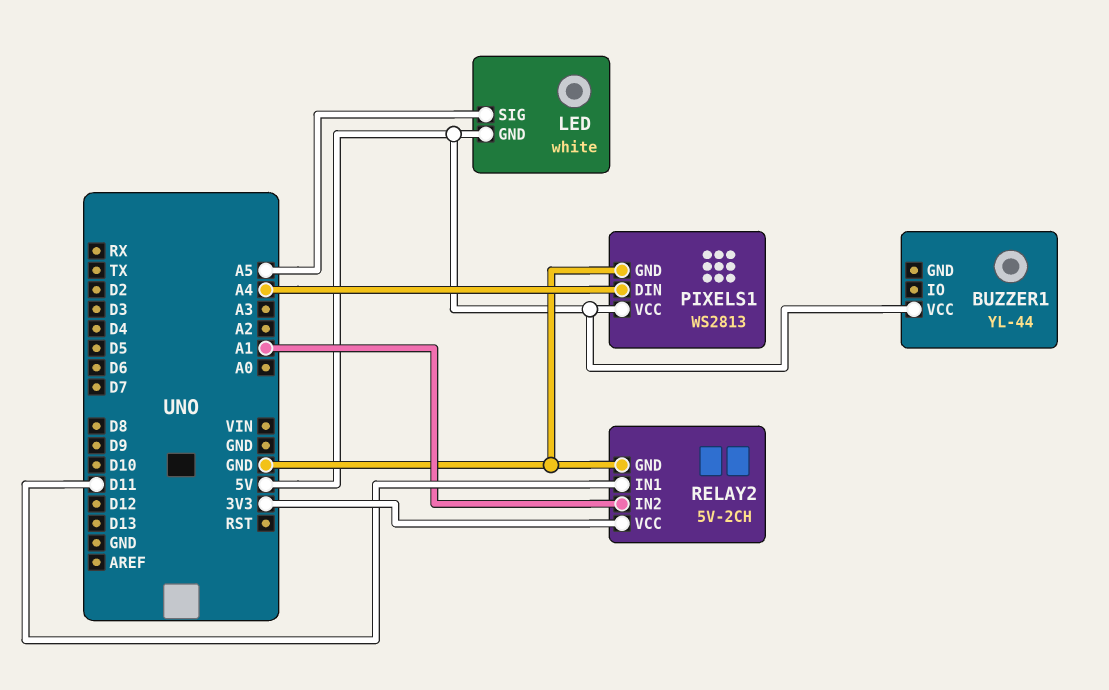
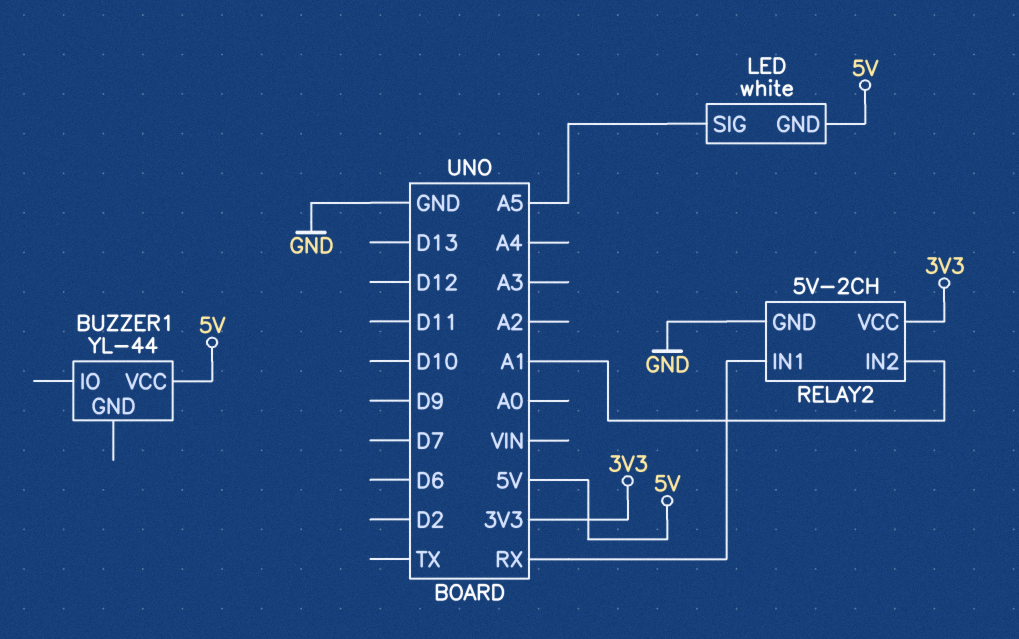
PIXELS1: WS2813 -> none
PIXELS1 pin DIN: A4 -> none
PIXELS1 pin GND: GND -> none
PIXELS1 pin VCC: 5V -> none
RELAY2 pin IN1: D11 -> RX

